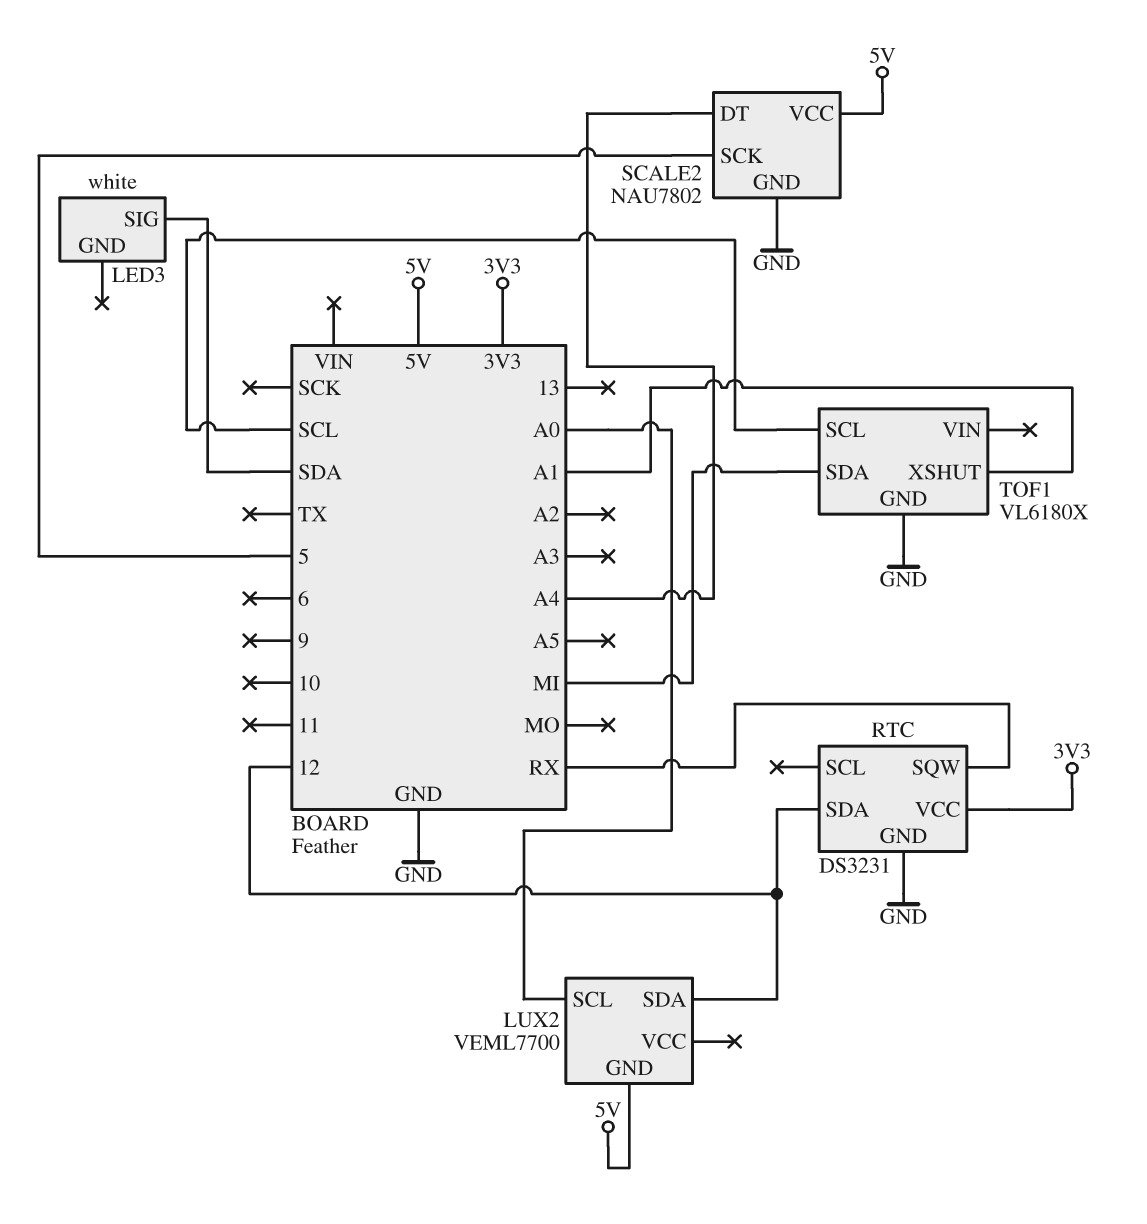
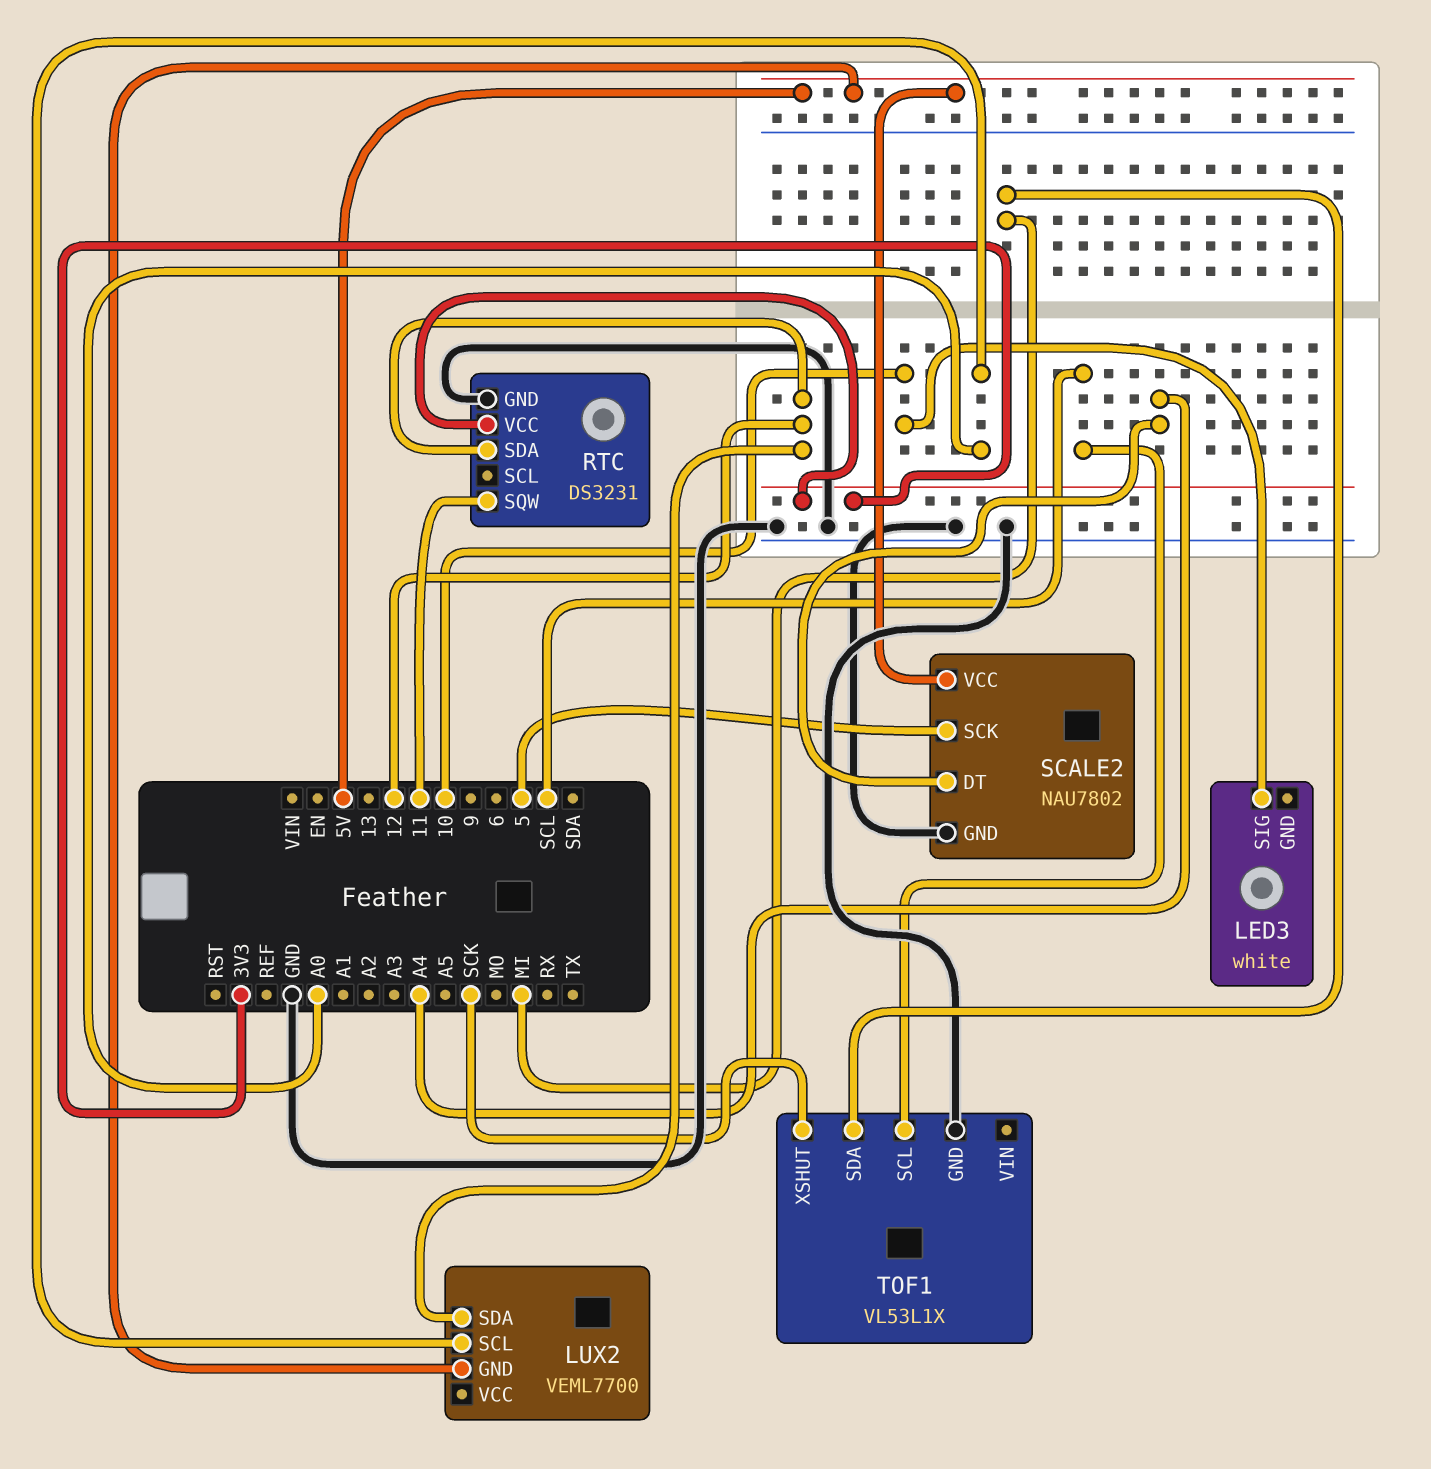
LED3 pin SIG: SDA -> 10
RTC pin SQW: RX -> 11
TOF1: VL6180X -> VL53L1X
TOF1 pin XSHUT: A1 -> SCK

